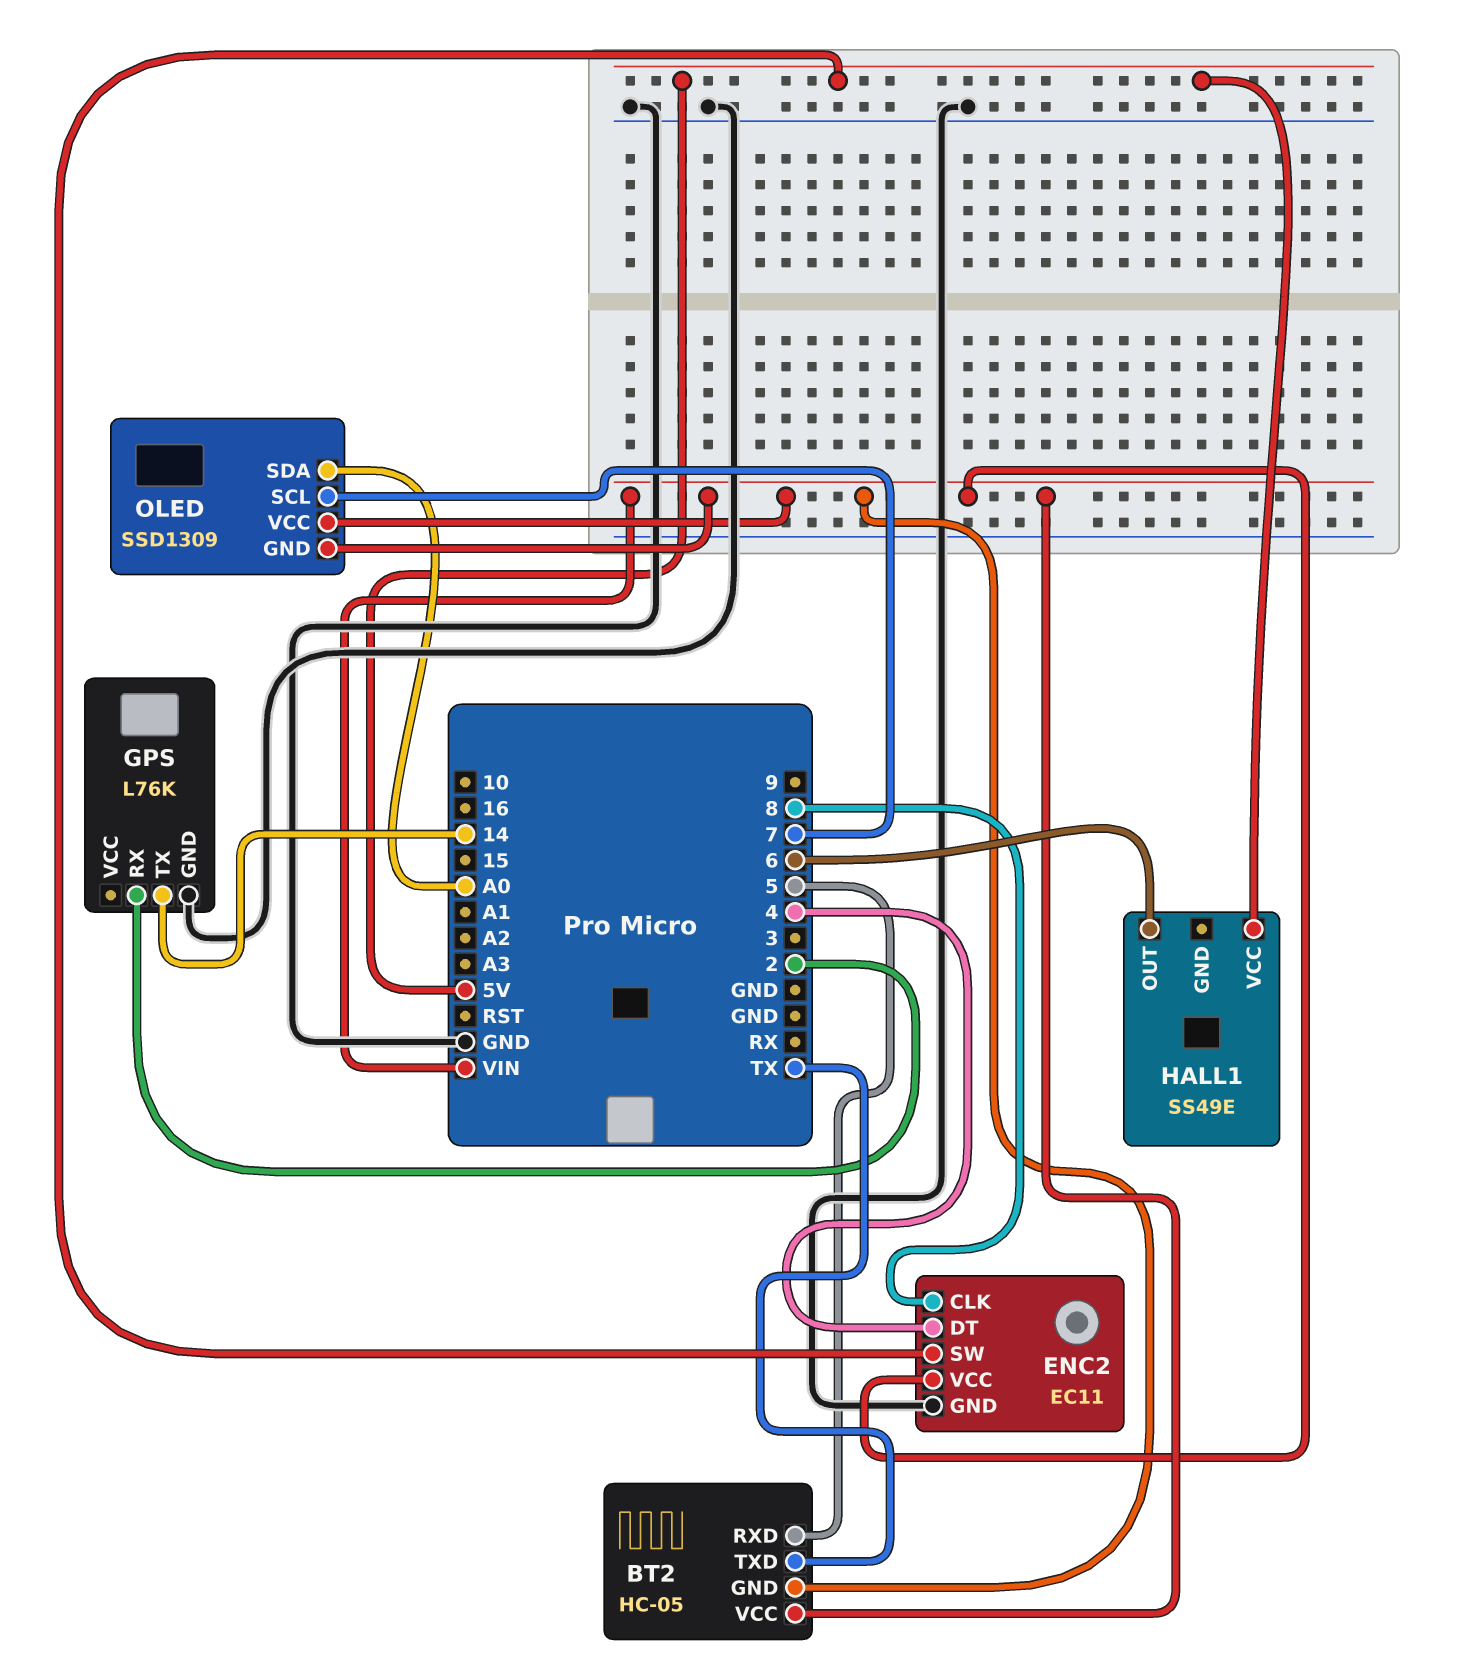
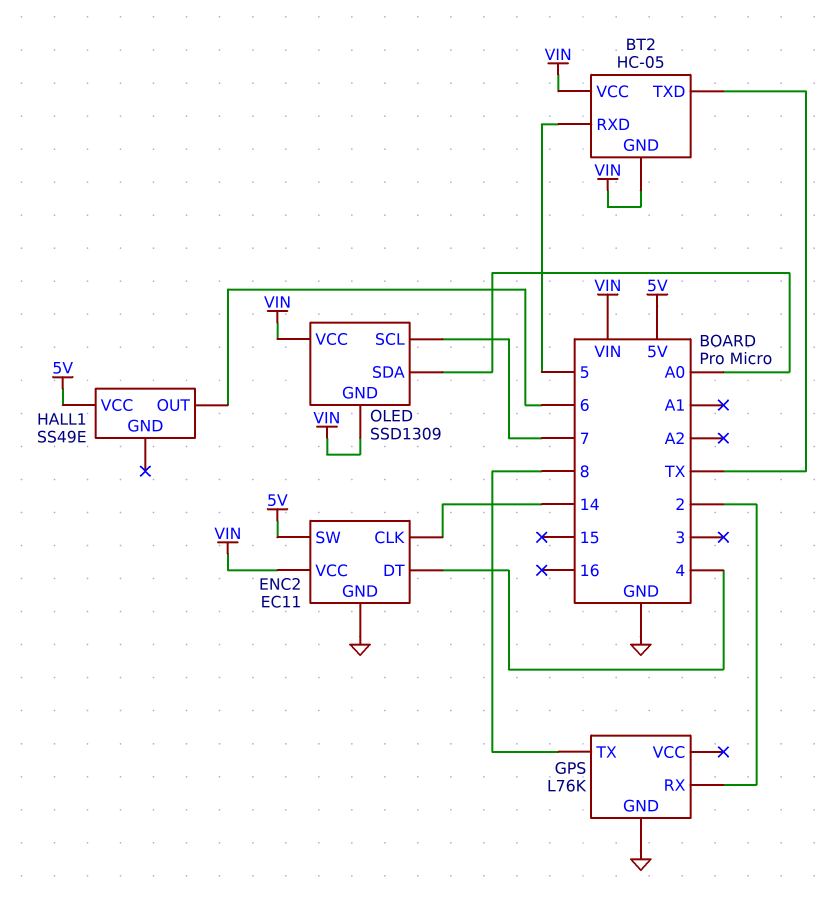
ENC2 pin CLK: 8 -> 14
GPS pin TX: 14 -> 8

